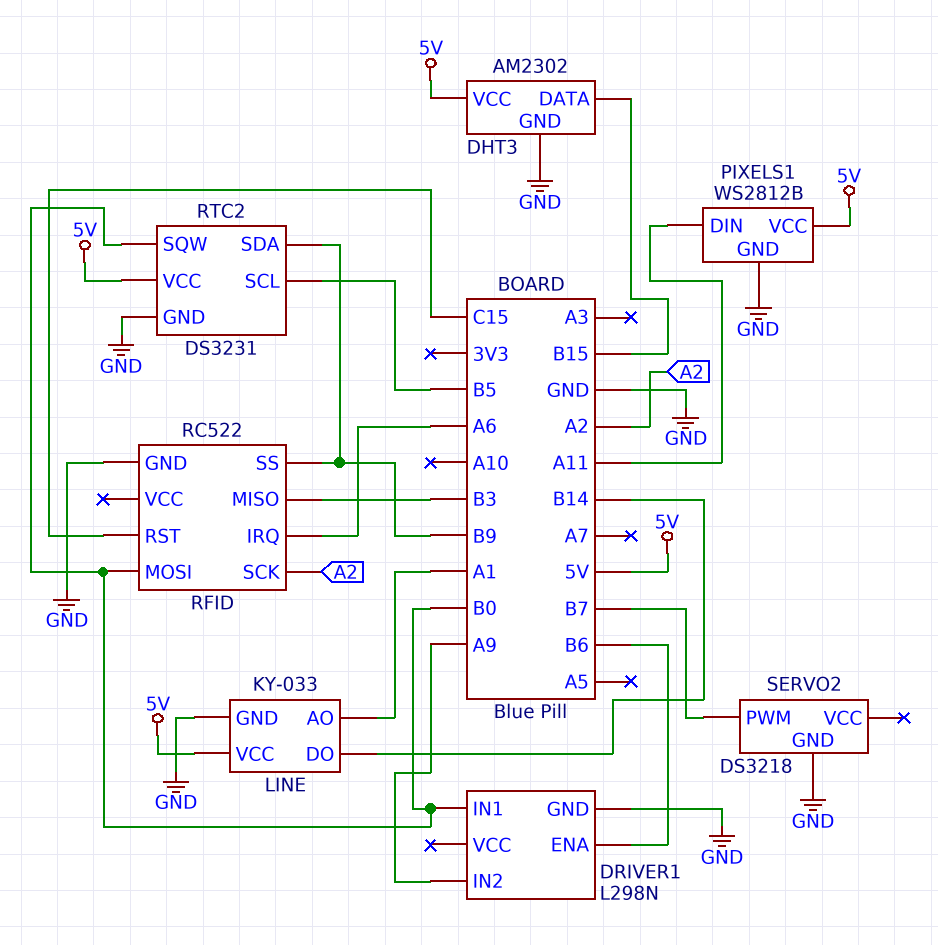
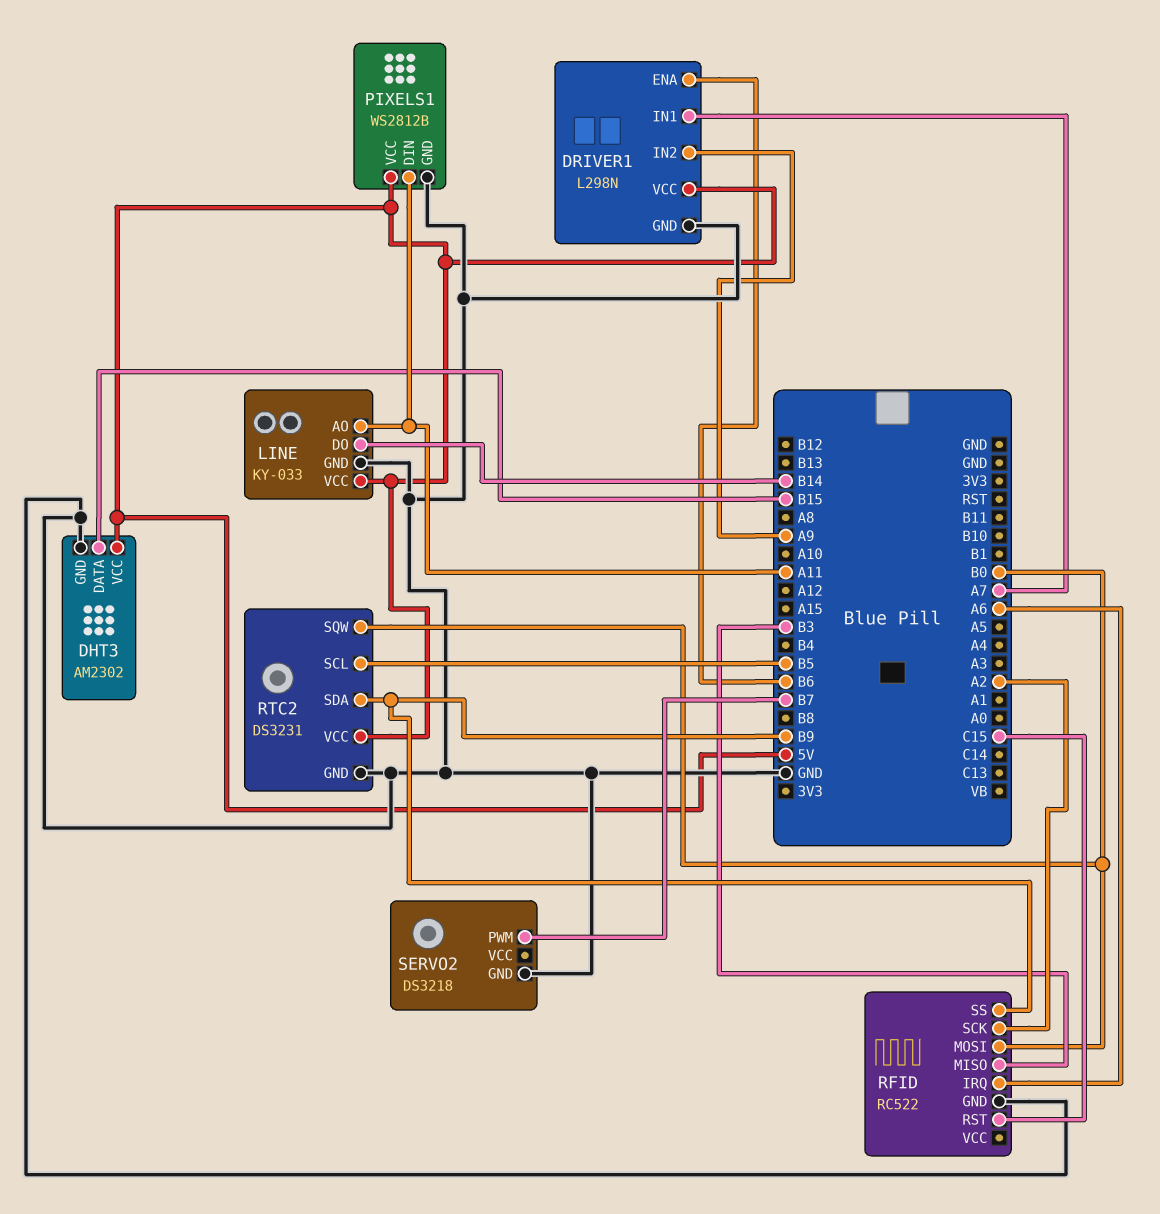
DRIVER1 pin IN1: B0 -> A7
DRIVER1 pin VCC: none -> 5V
LINE pin AO: A1 -> A11

